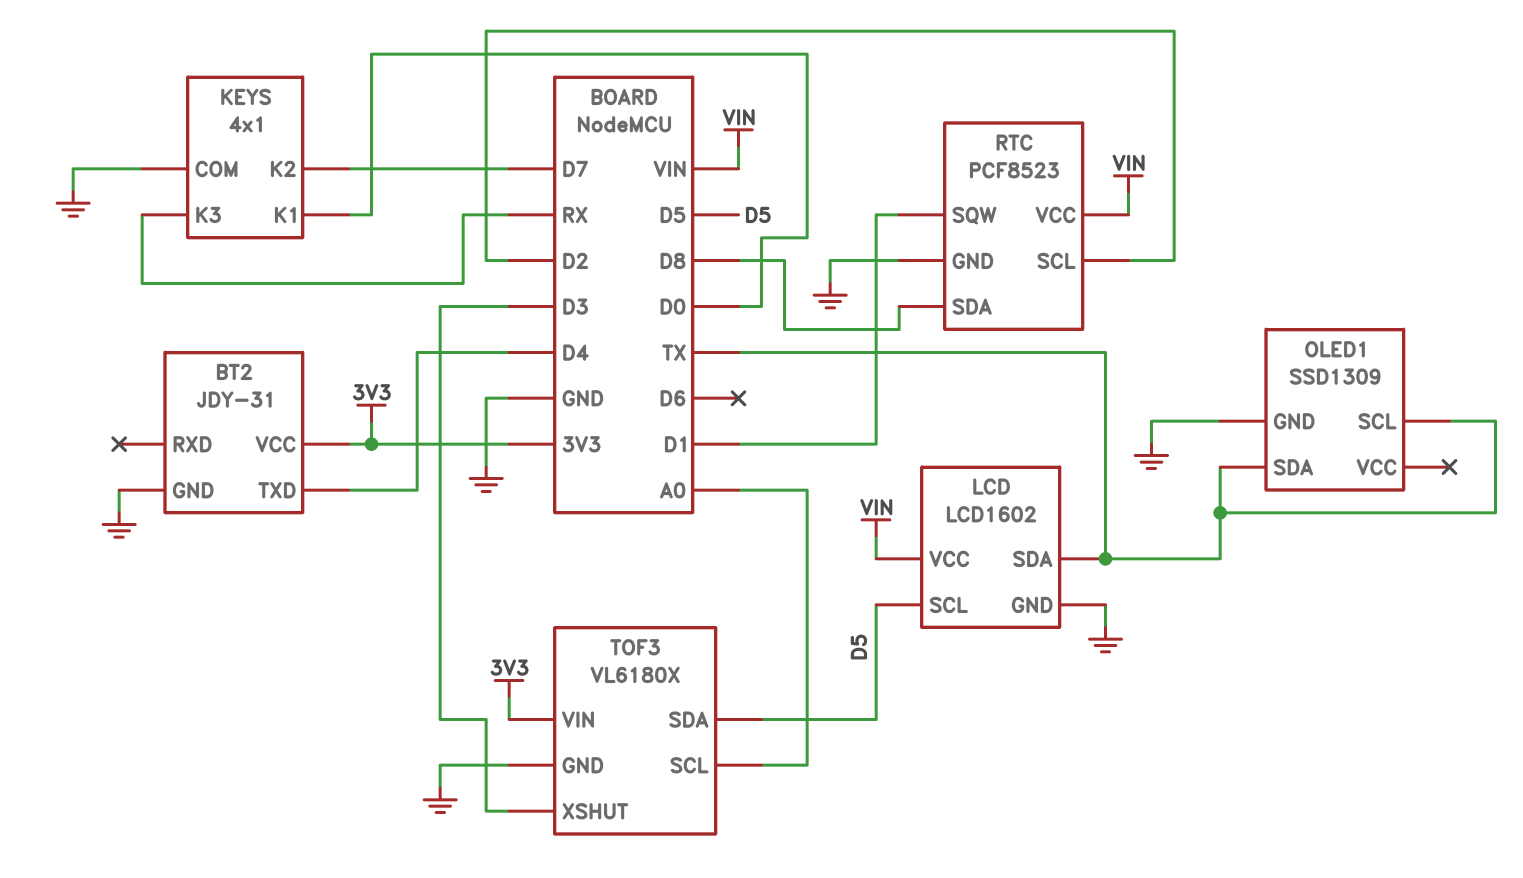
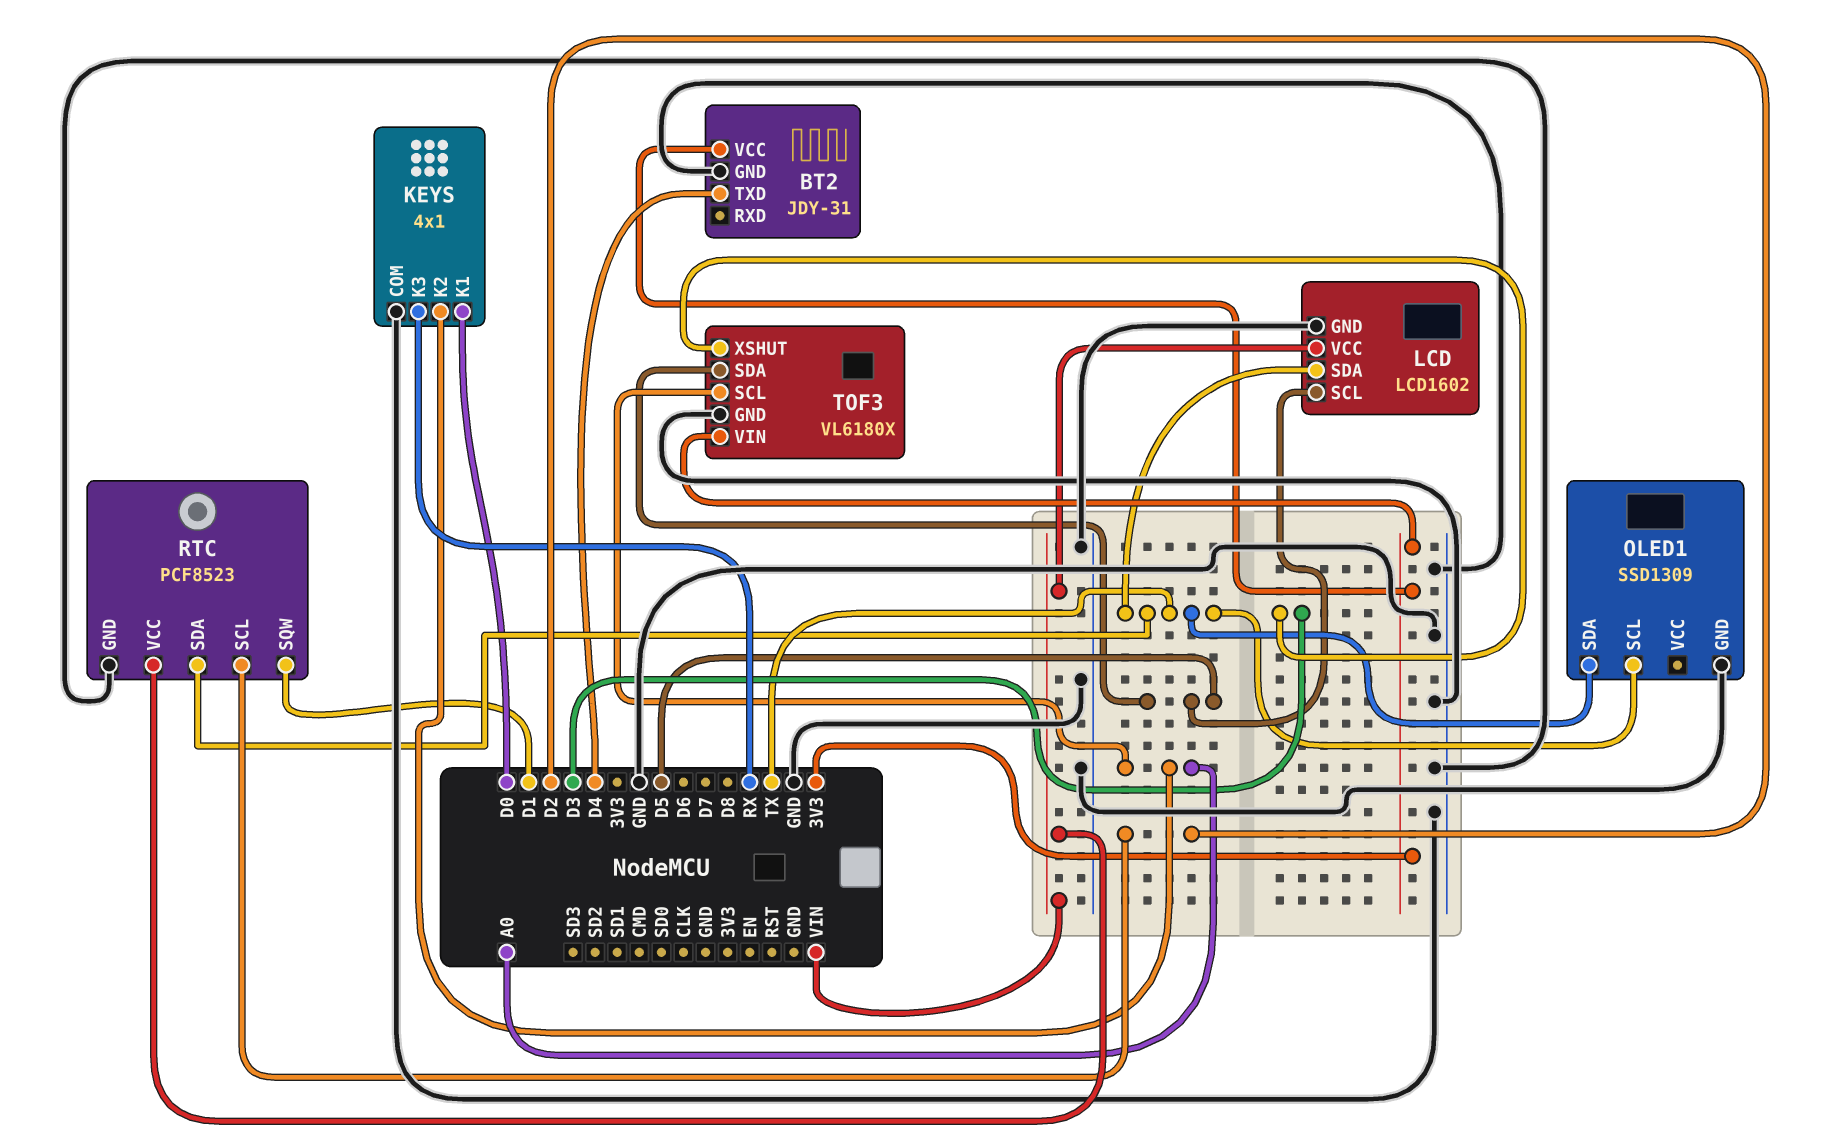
KEYS pin K2: D7 -> A0
RTC pin SDA: D8 -> TX

